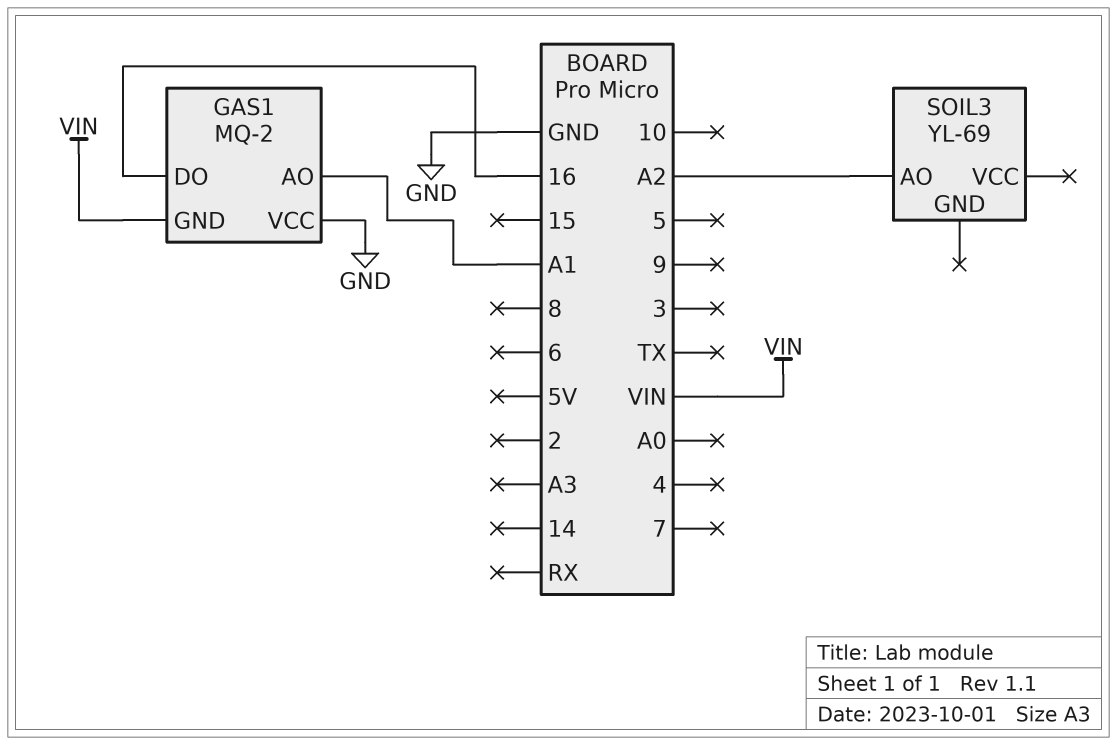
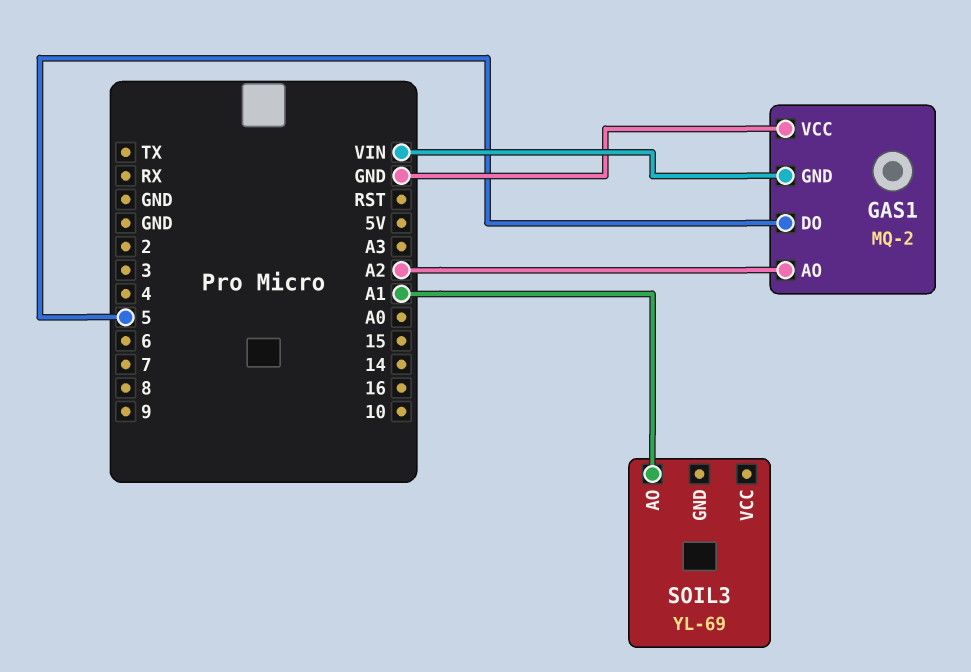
GAS1 pin AO: A1 -> A2
GAS1 pin DO: 16 -> 5
SOIL3 pin AO: A2 -> A1

